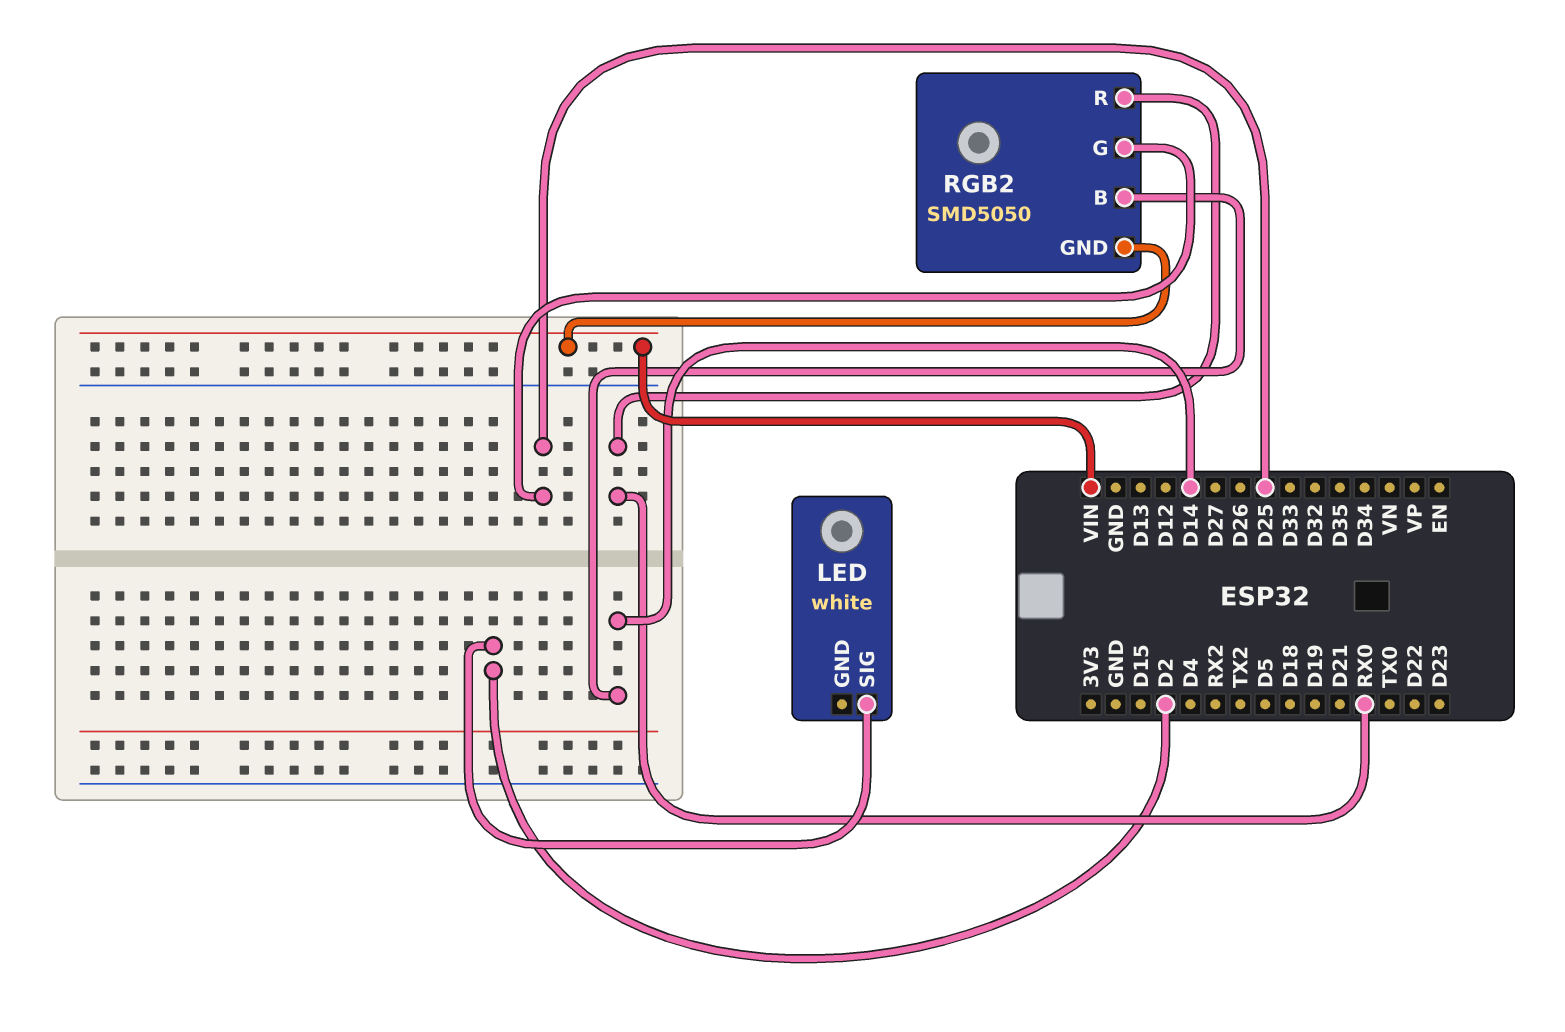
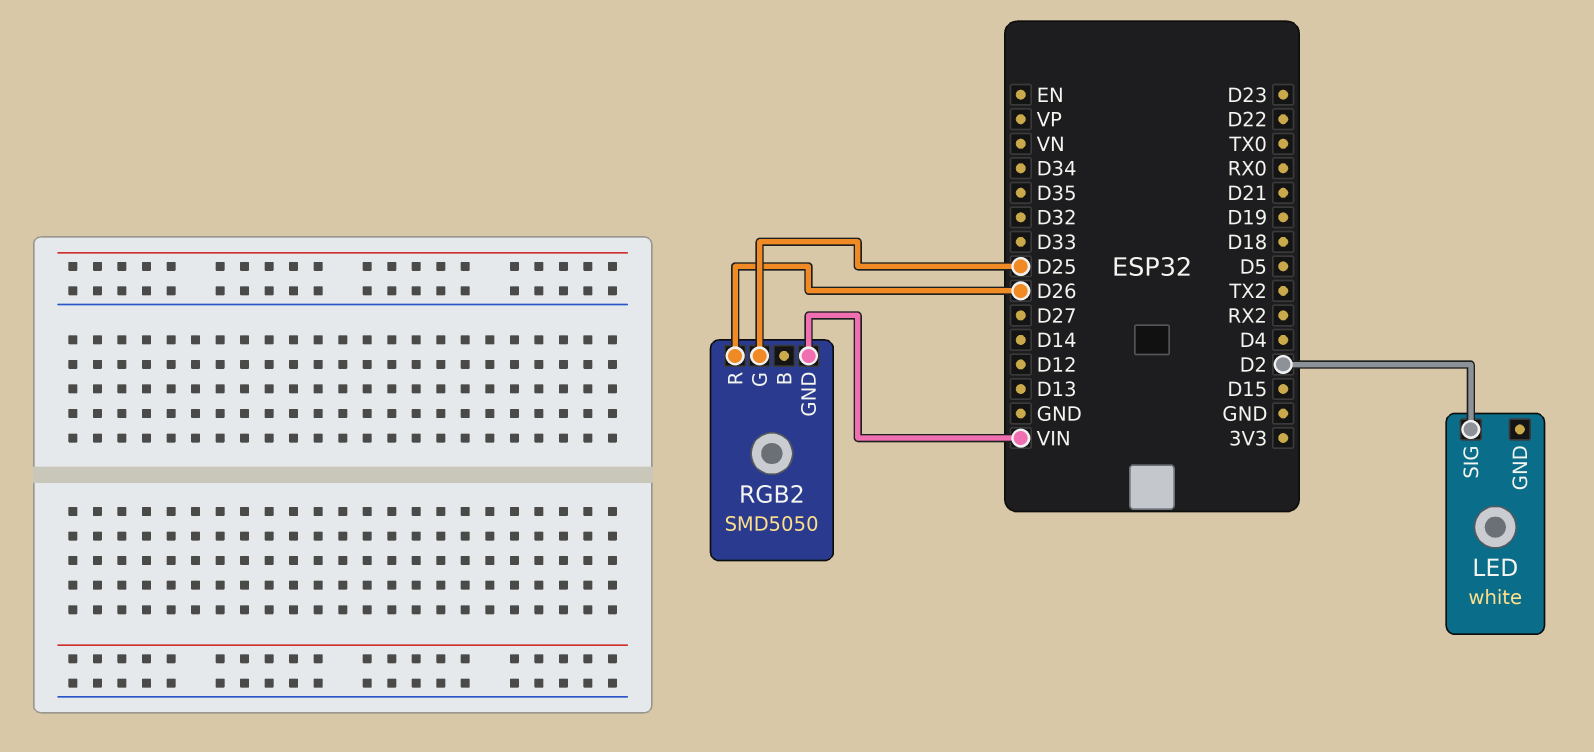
RGB2 pin B: D14 -> none
RGB2 pin R: RX0 -> D26

